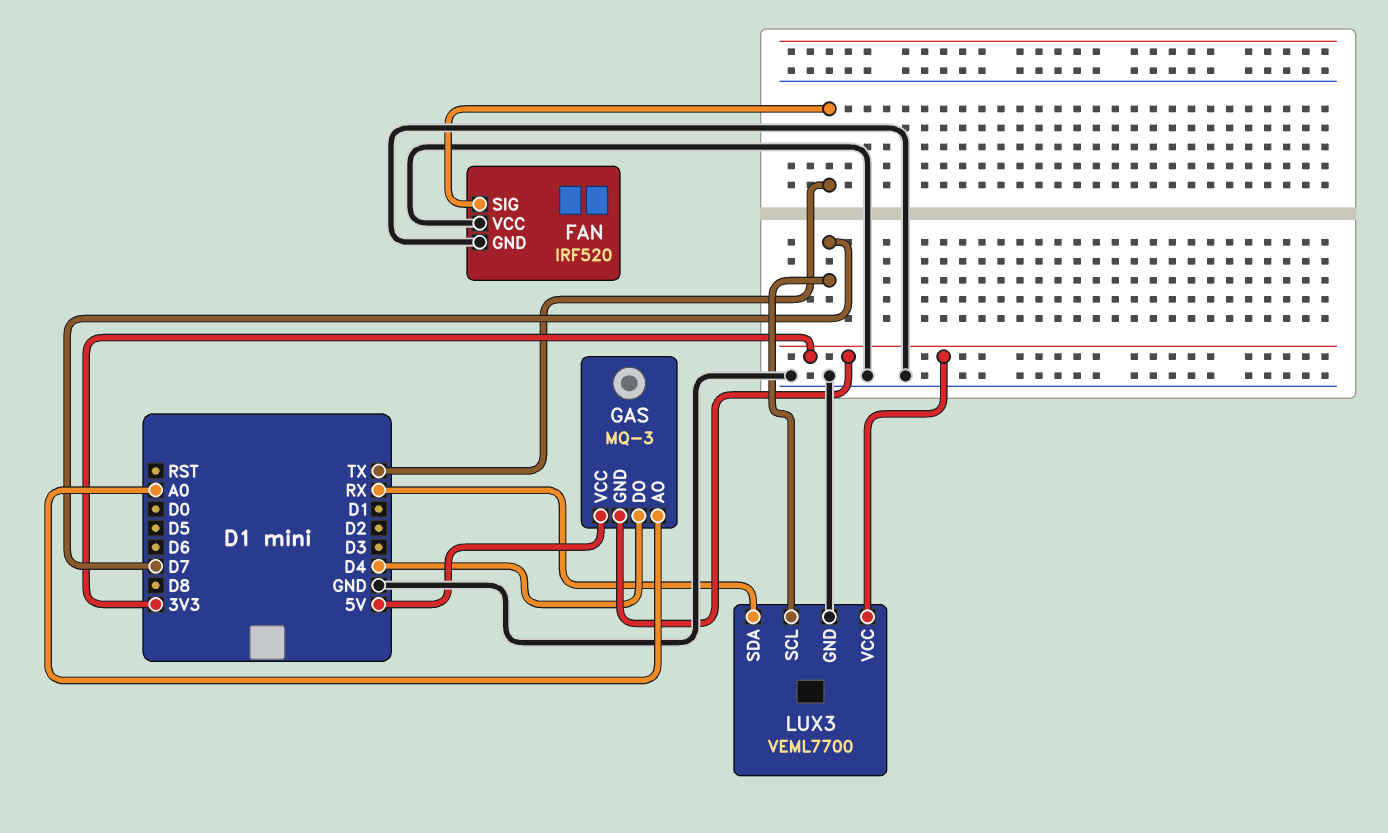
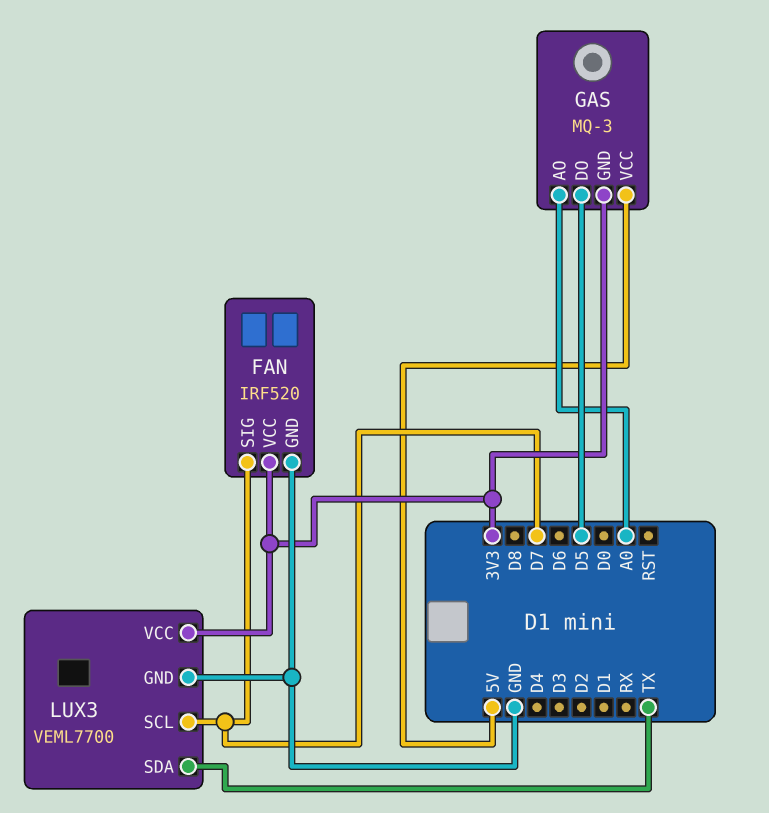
FAN pin SIG: TX -> D7
FAN pin VCC: GND -> 3V3
GAS pin DO: D4 -> D5
LUX3 pin SDA: RX -> TX

